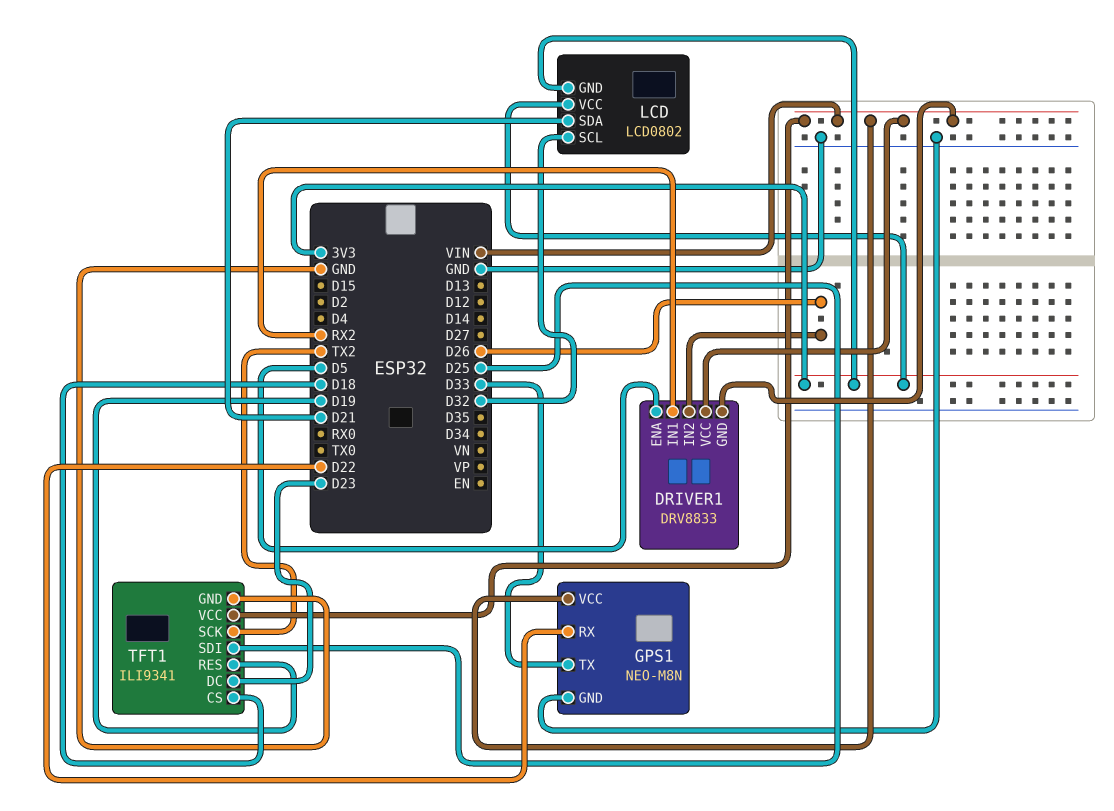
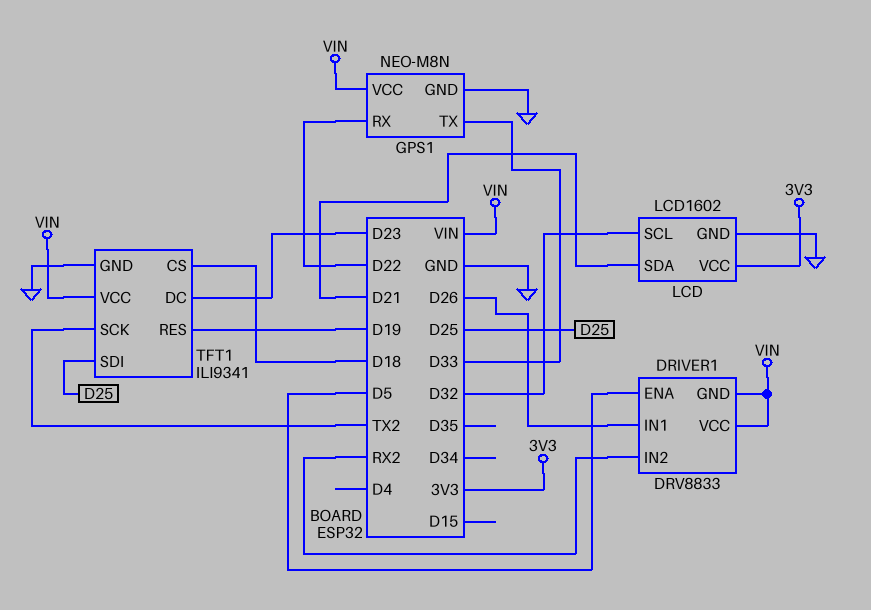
DRIVER1 pin IN1: RX2 -> D26
DRIVER1 pin IN2: D26 -> RX2
LCD: LCD0802 -> LCD1602
LCD pin GND: 3V3 -> GND

